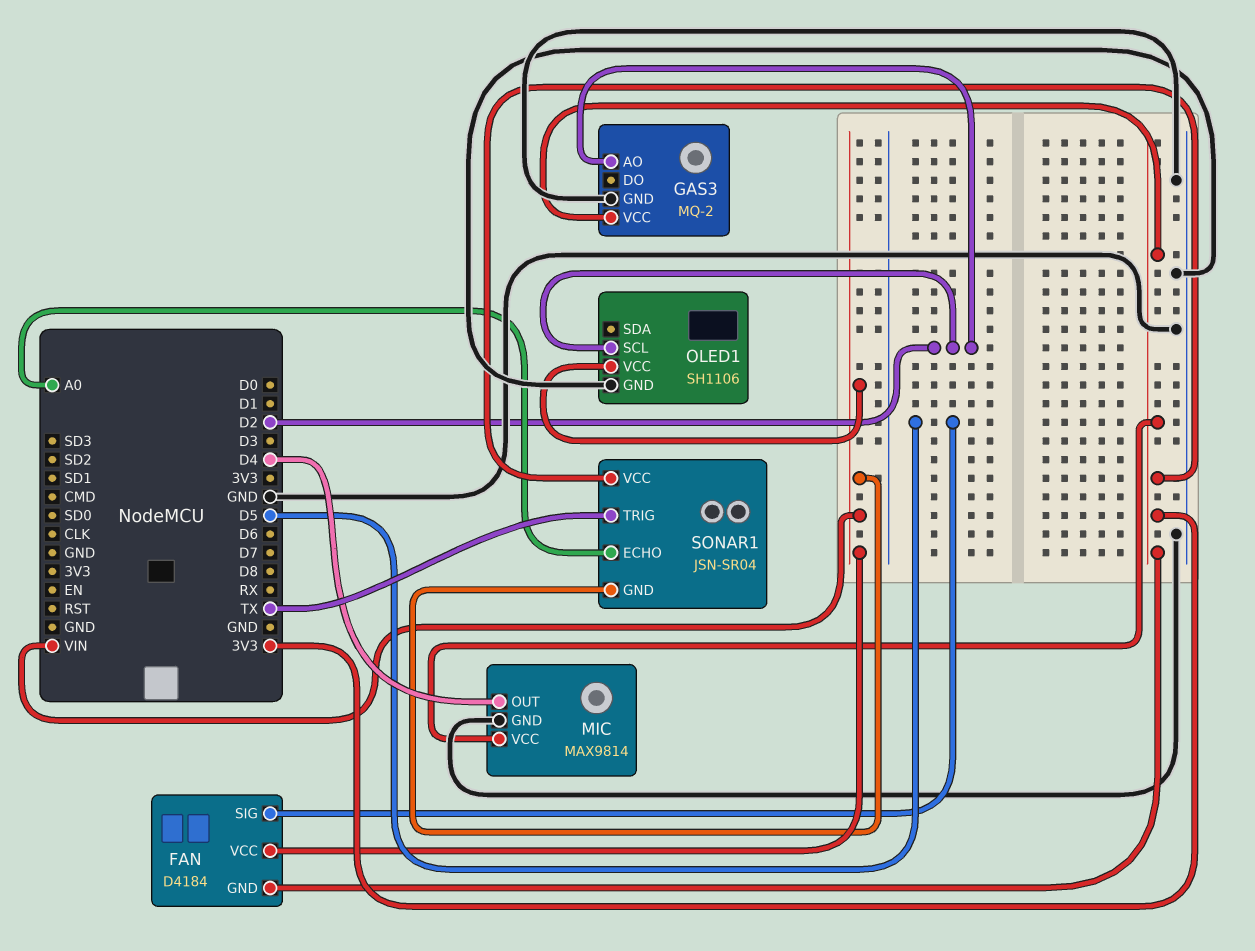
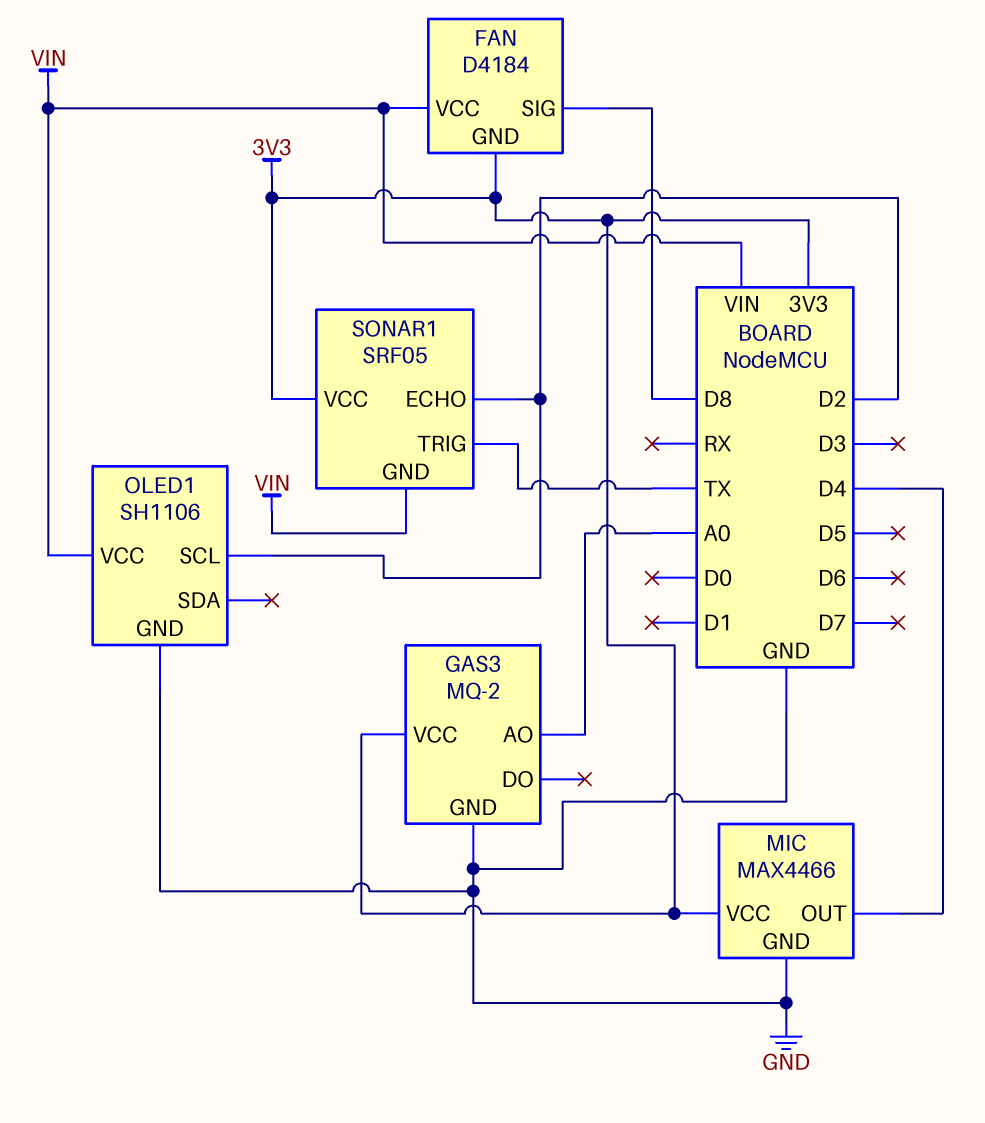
FAN pin SIG: D5 -> D8
GAS3 pin AO: D2 -> A0
MIC: MAX9814 -> MAX4466
SONAR1: JSN-SR04 -> SRF05
SONAR1 pin ECHO: A0 -> D2

